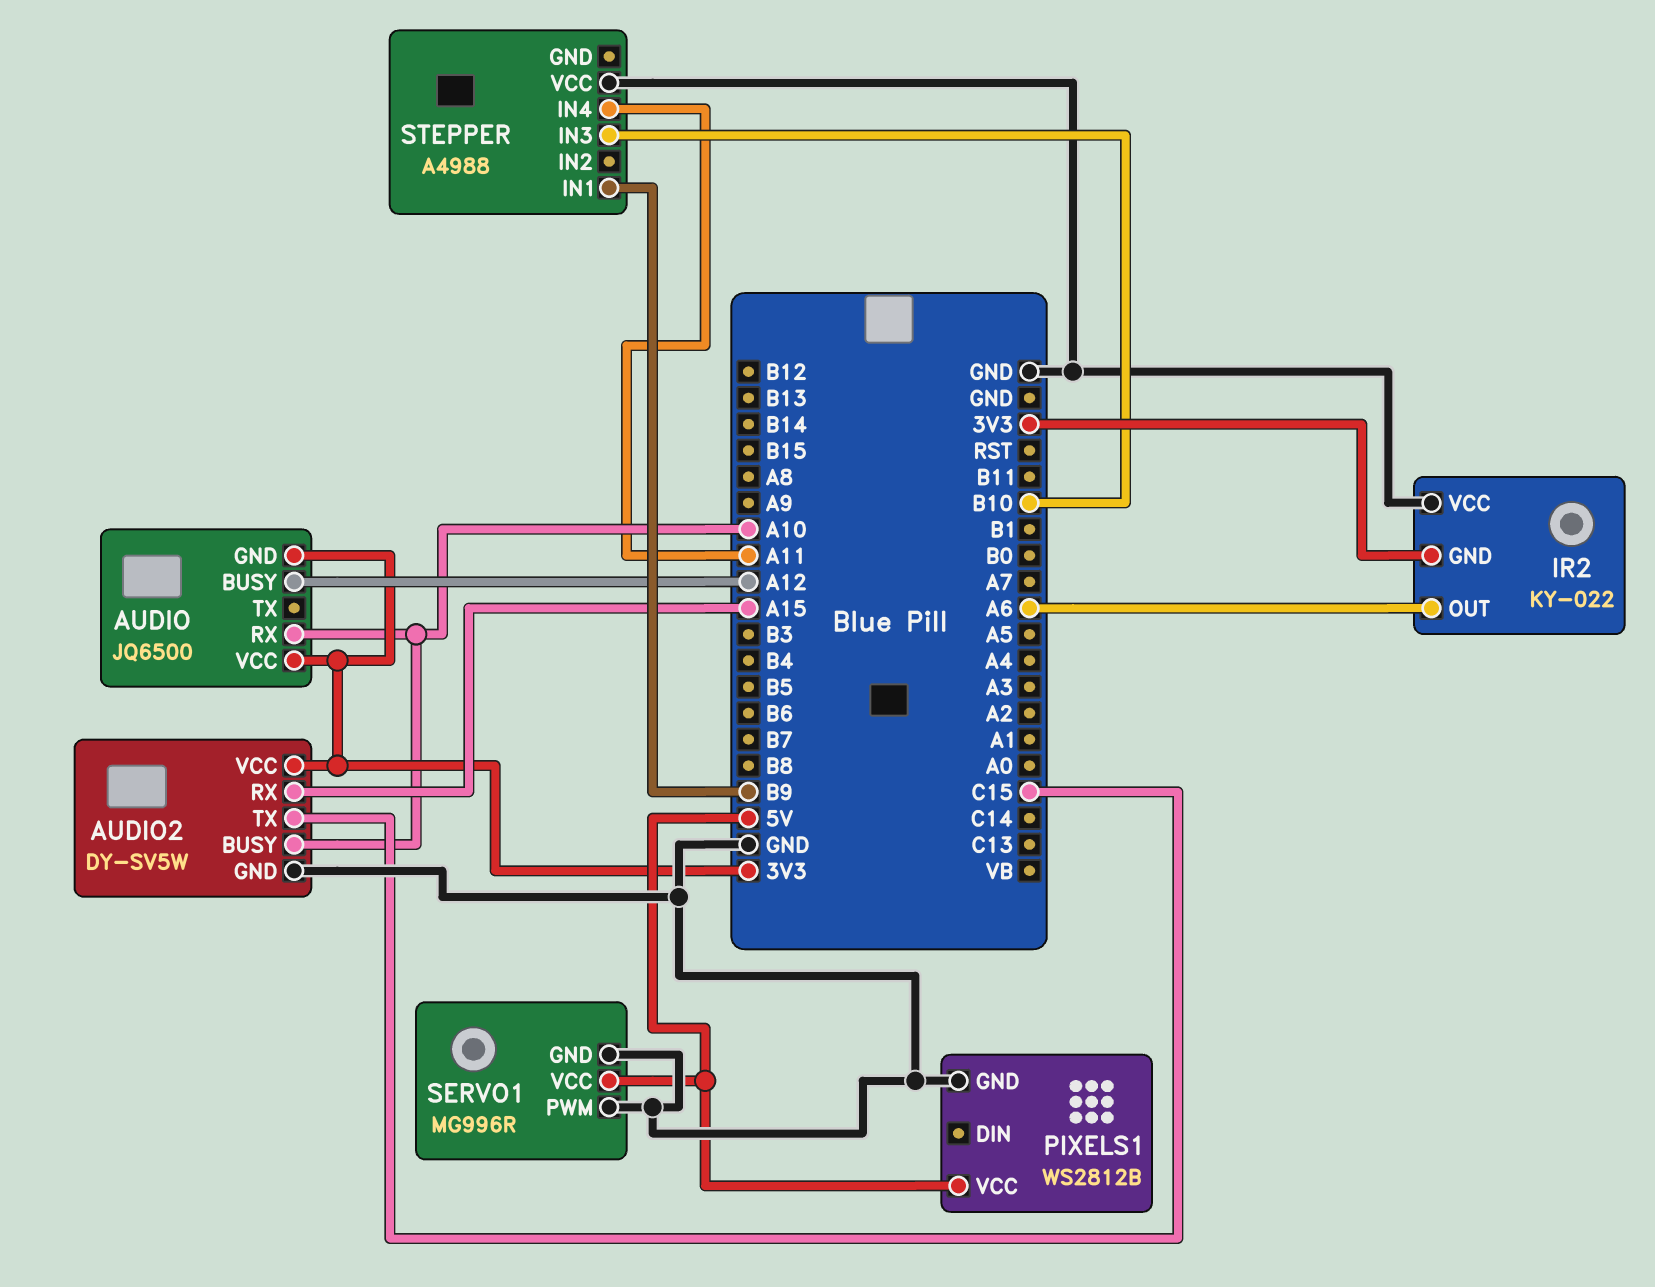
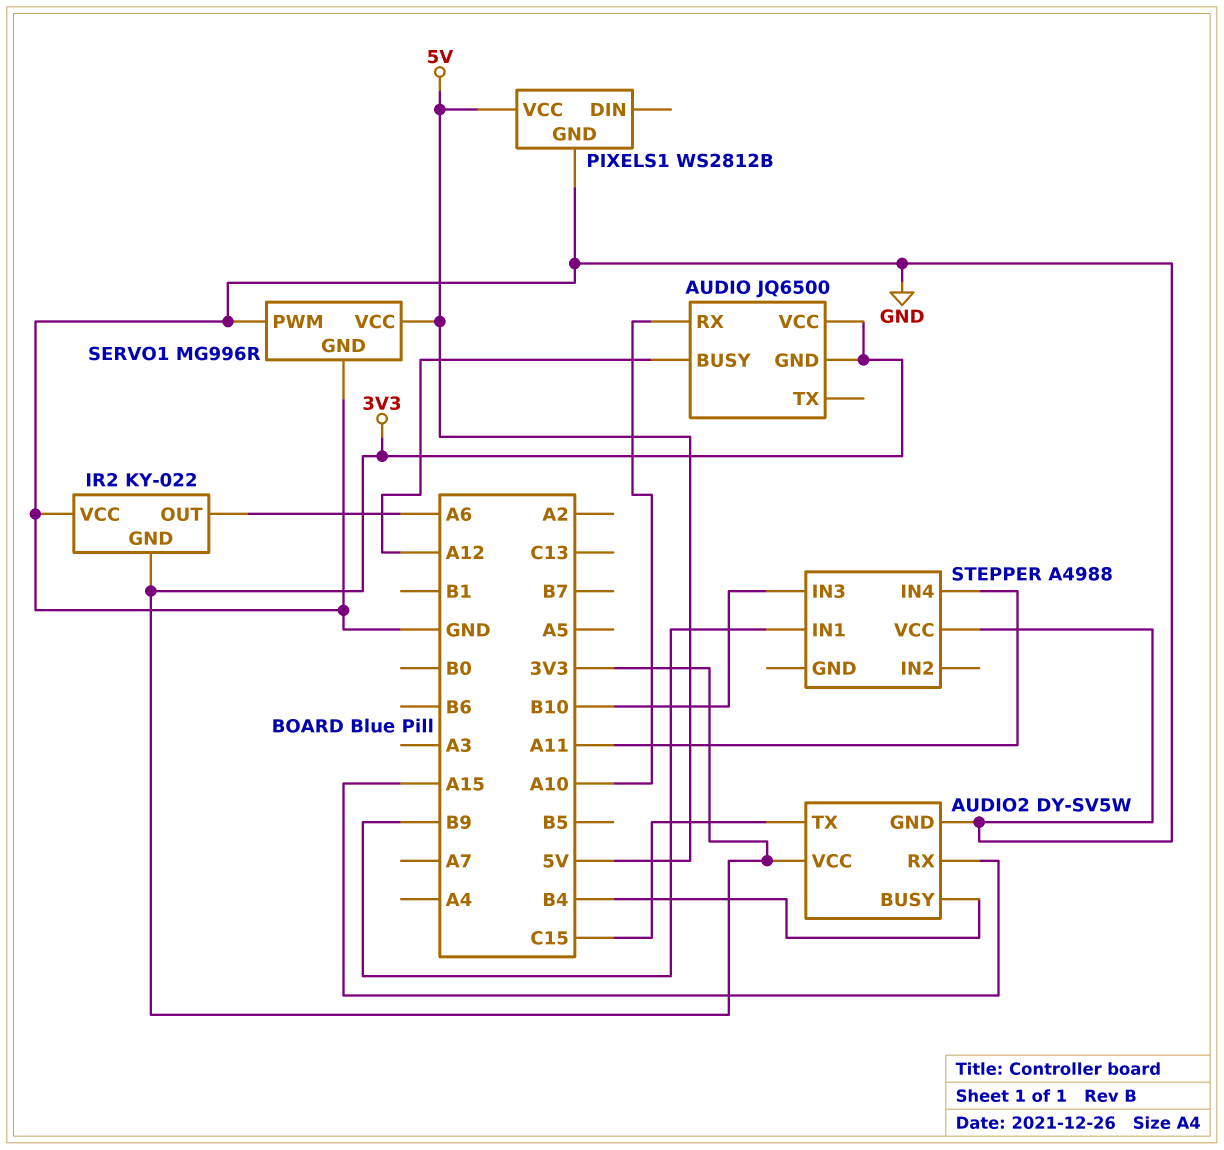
AUDIO2 pin BUSY: A10 -> B4

